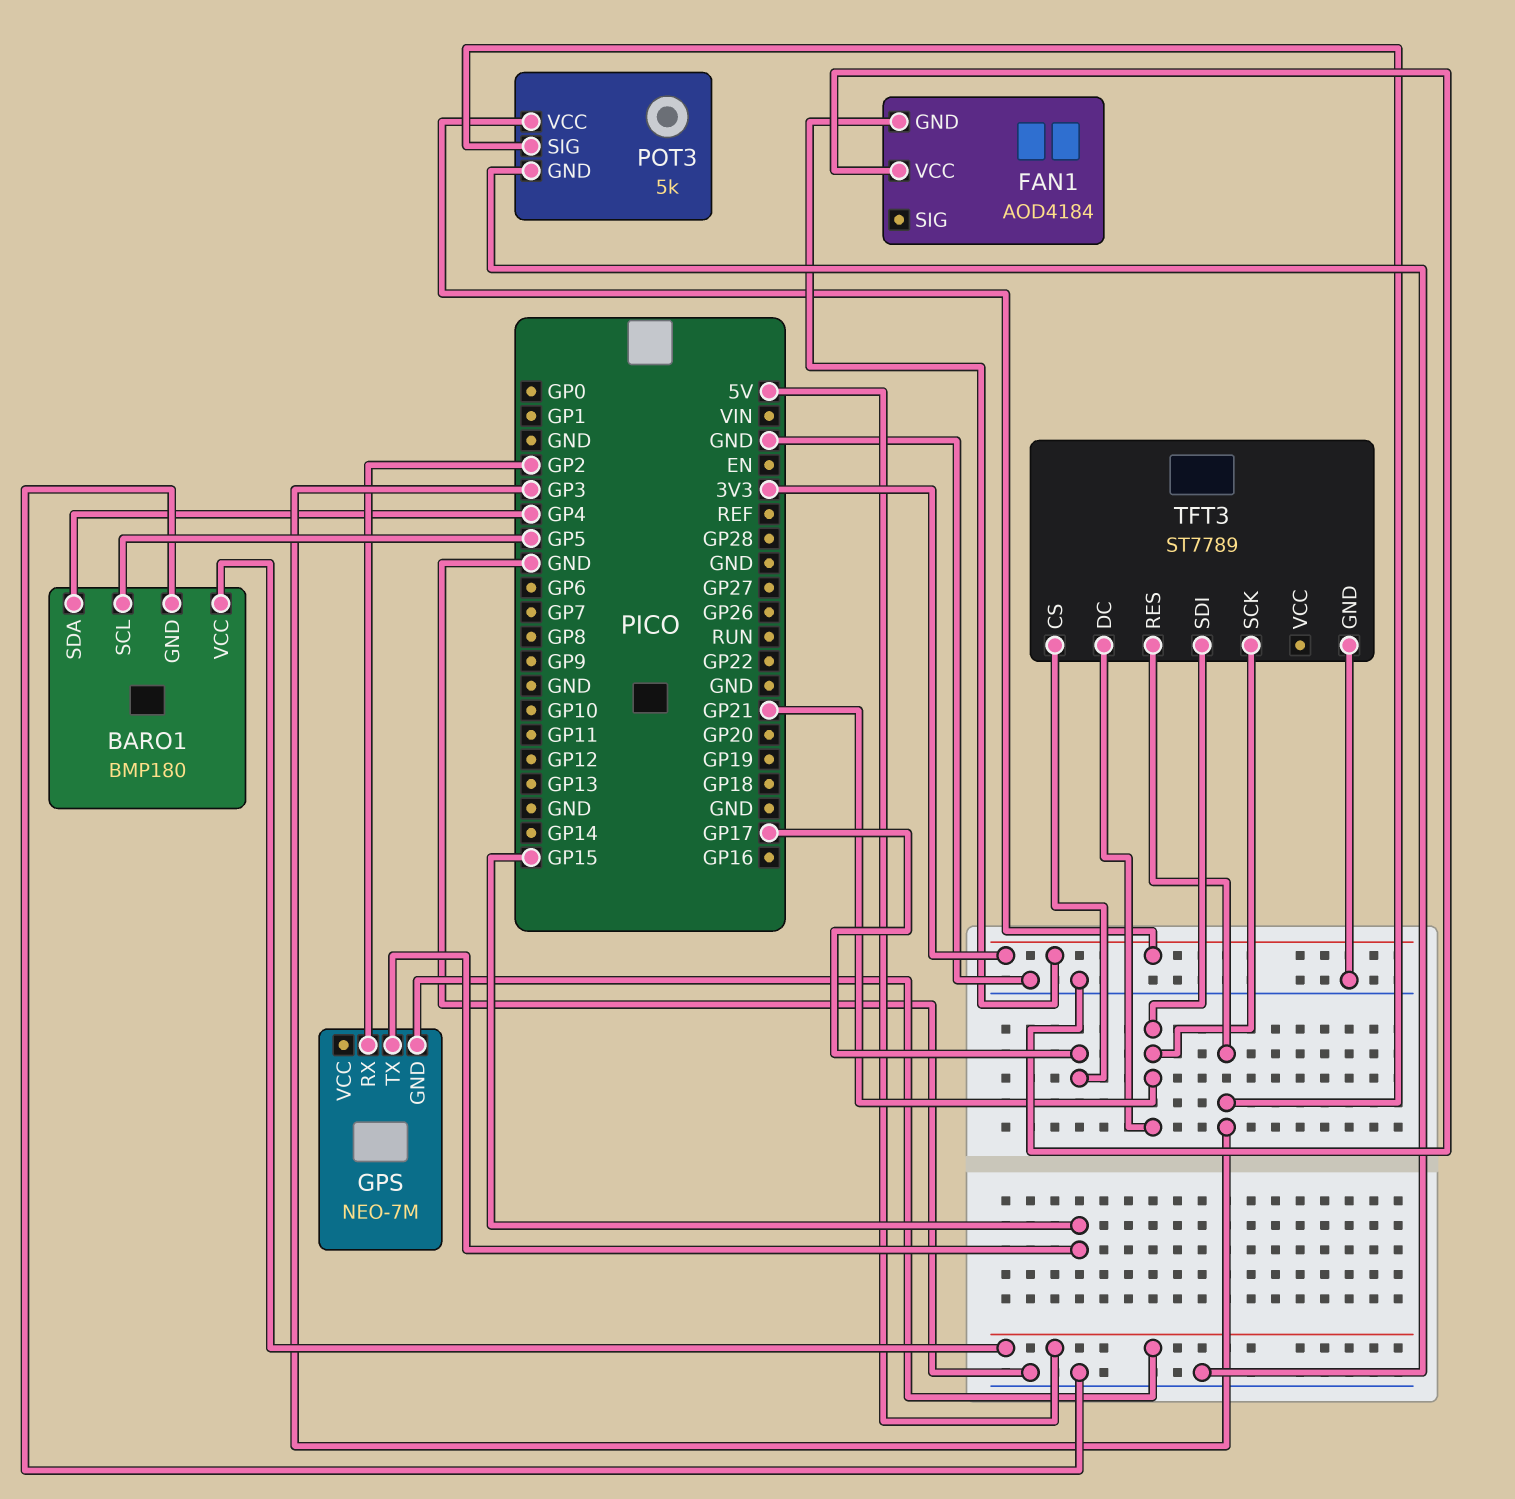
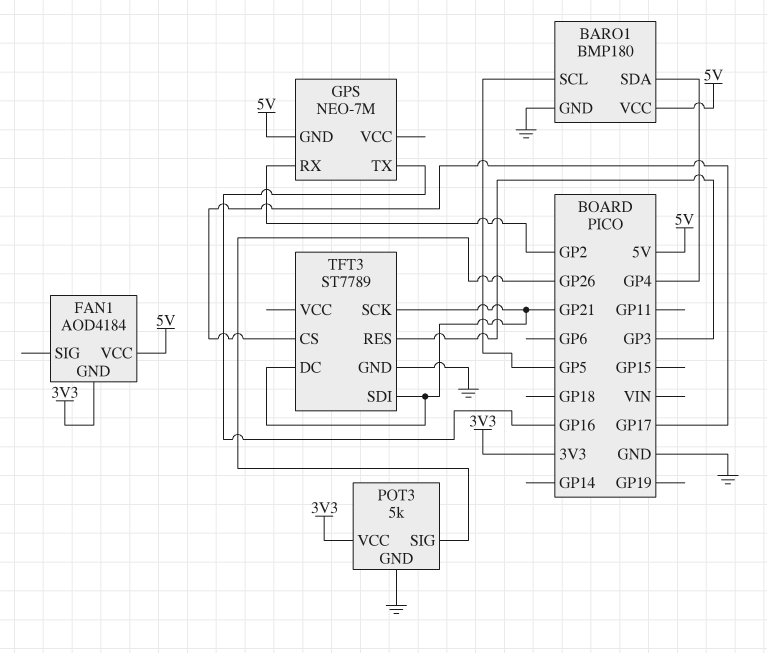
FAN1 pin VCC: GND -> 5V
GPS pin TX: GP15 -> GP16
POT3 pin SIG: GP3 -> GP26

